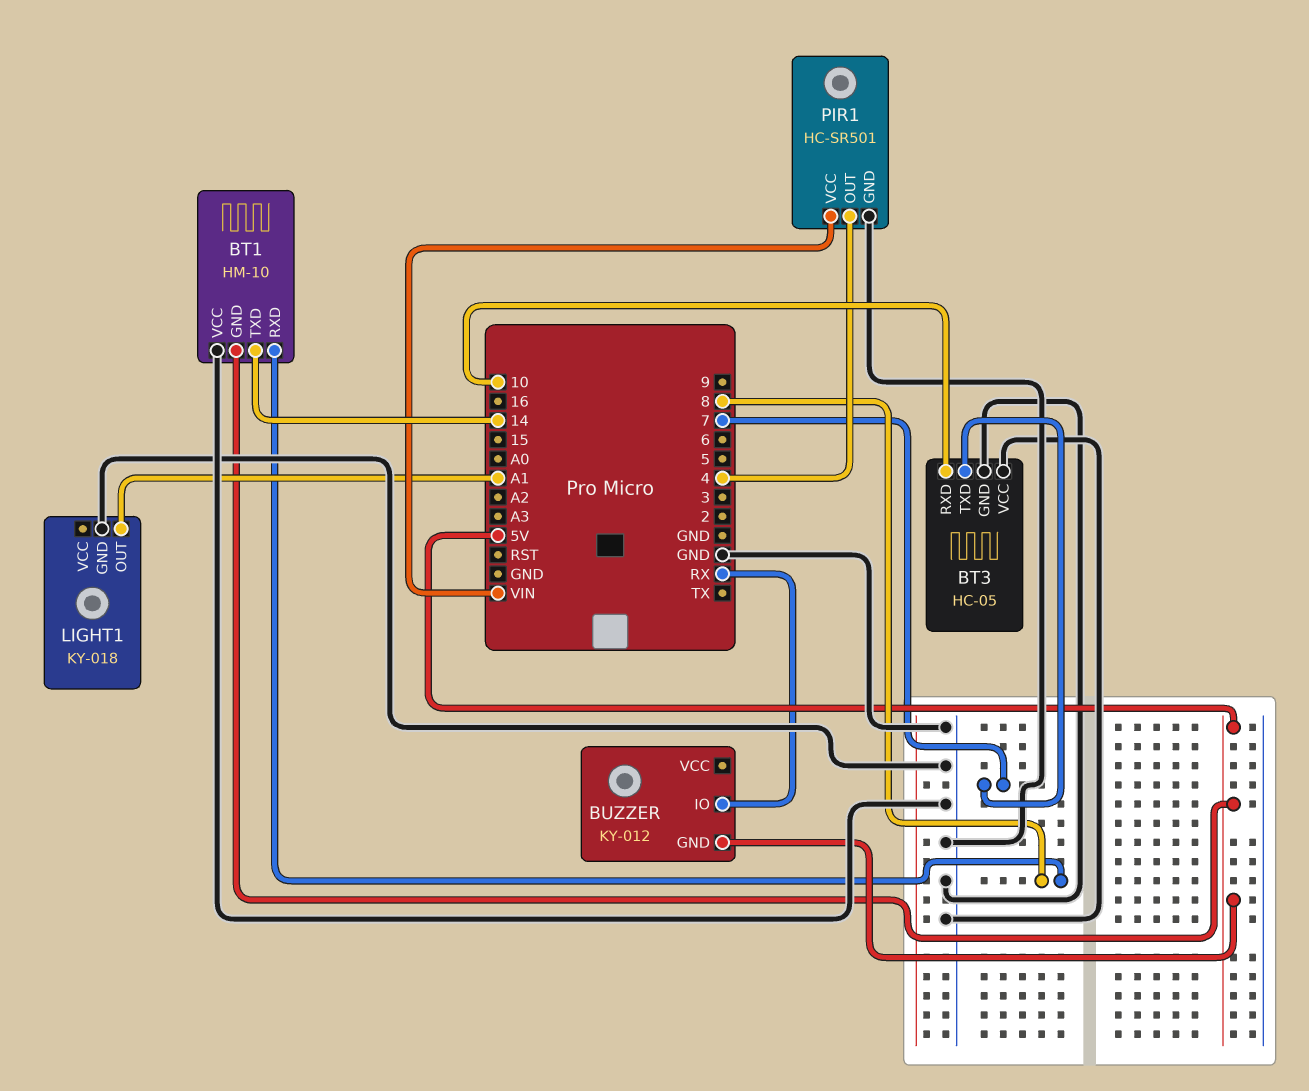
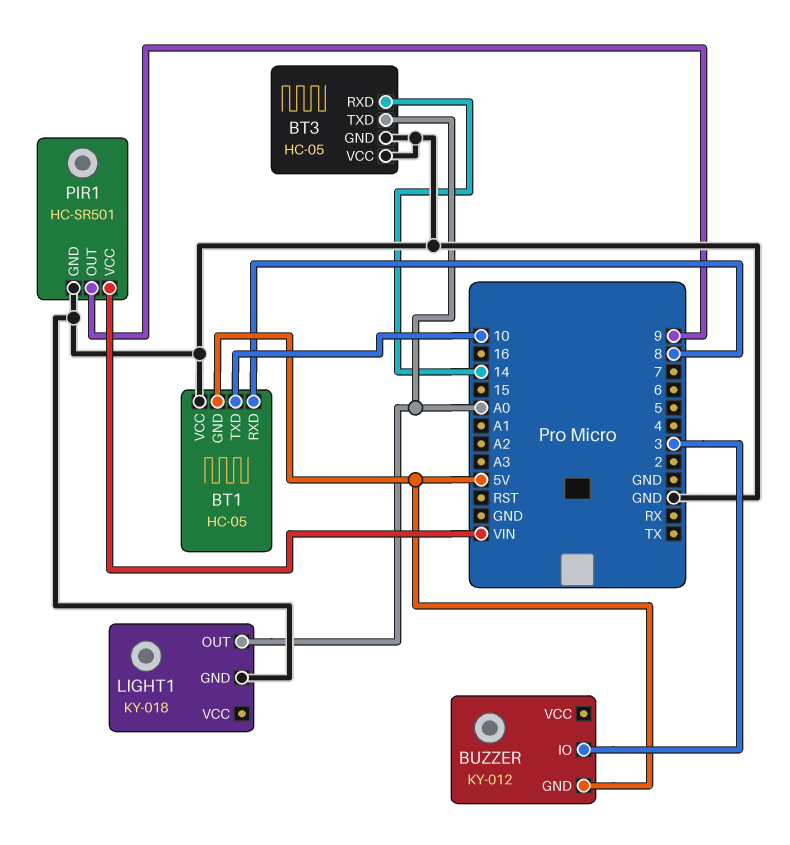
BT1: HM-10 -> HC-05
BT1 pin TXD: 14 -> 10
BT3 pin RXD: 10 -> 14
BT3 pin TXD: 7 -> A0
BUZZER pin IO: RX -> 3
LIGHT1 pin OUT: A1 -> A0
PIR1 pin OUT: 4 -> 9

